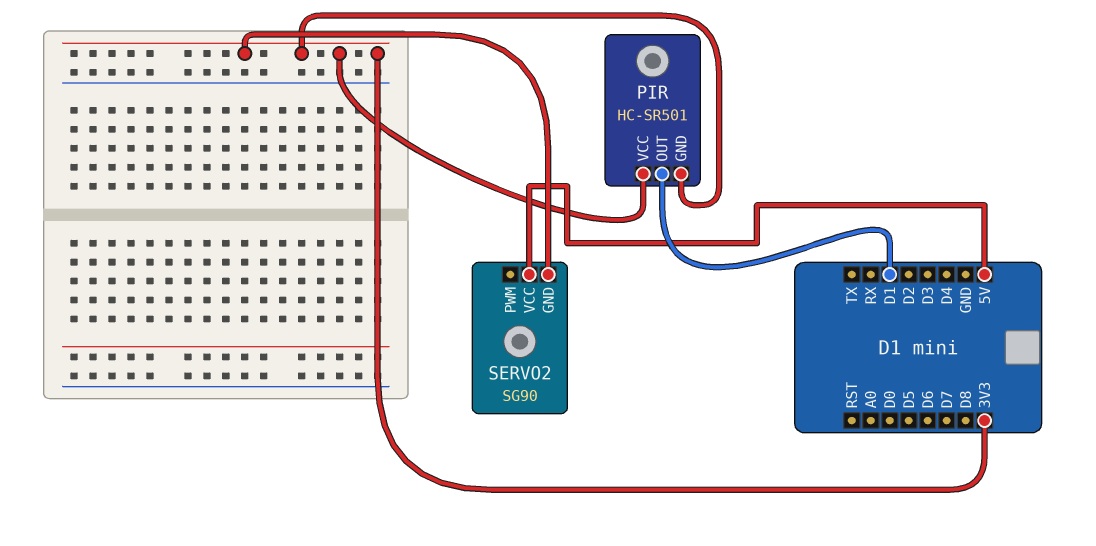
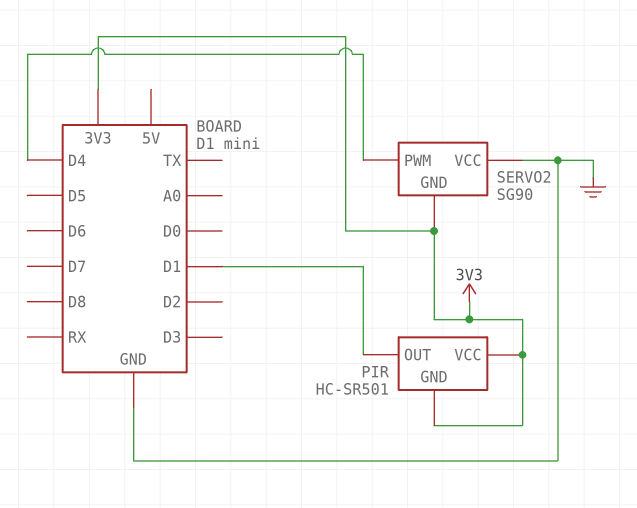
SERVO2 pin PWM: none -> D4
SERVO2 pin VCC: 5V -> GND

